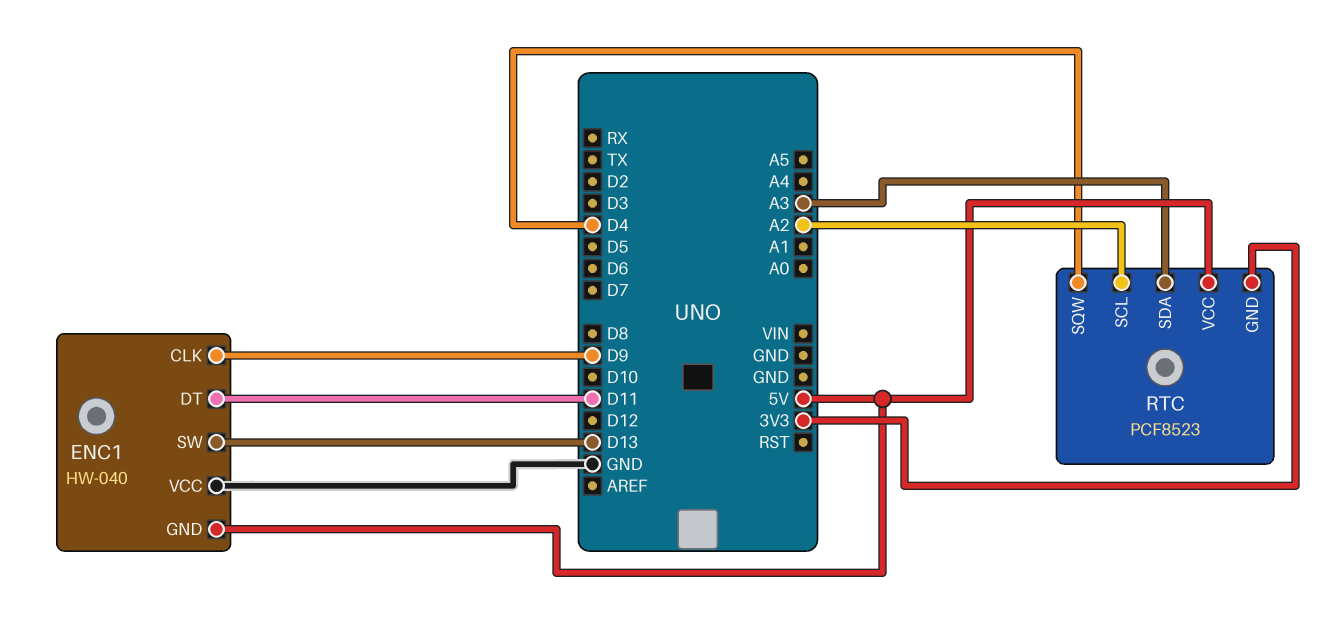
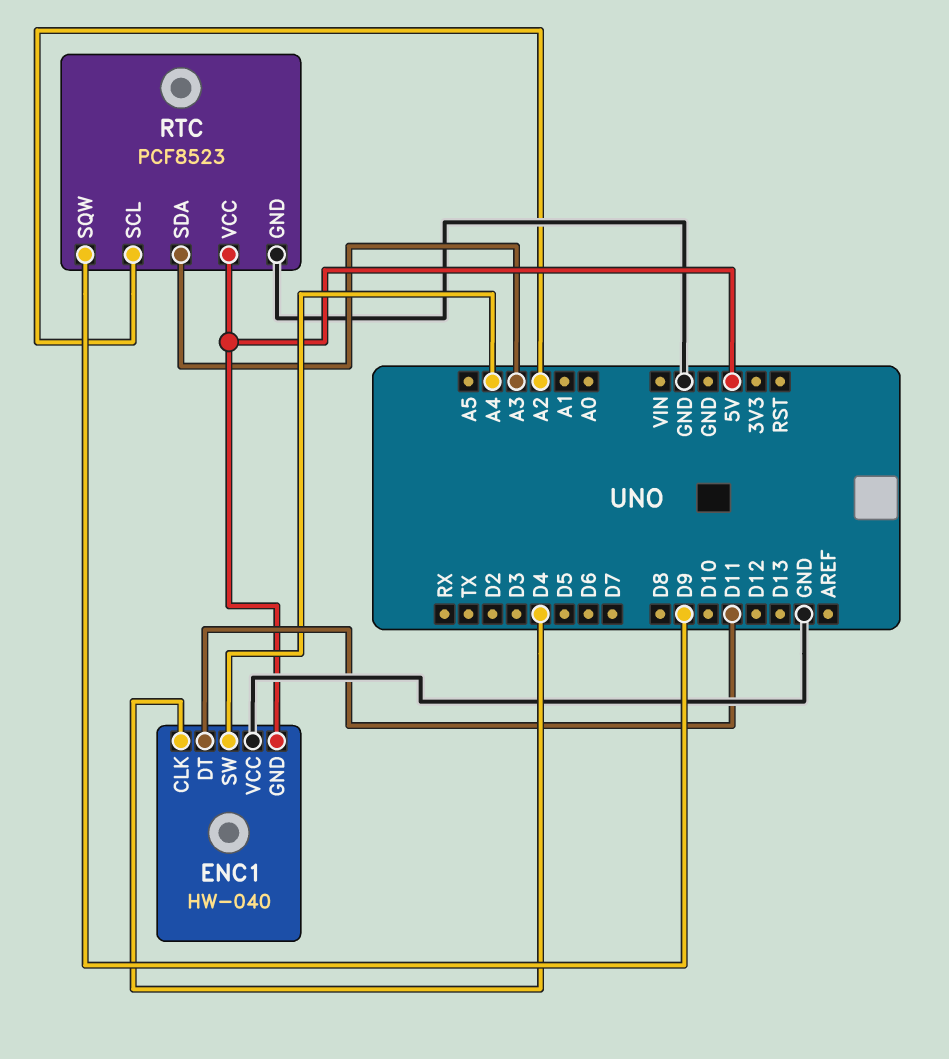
ENC1 pin CLK: D9 -> D4
ENC1 pin SW: D13 -> A4
RTC pin GND: 3V3 -> GND
RTC pin SQW: D4 -> D9

